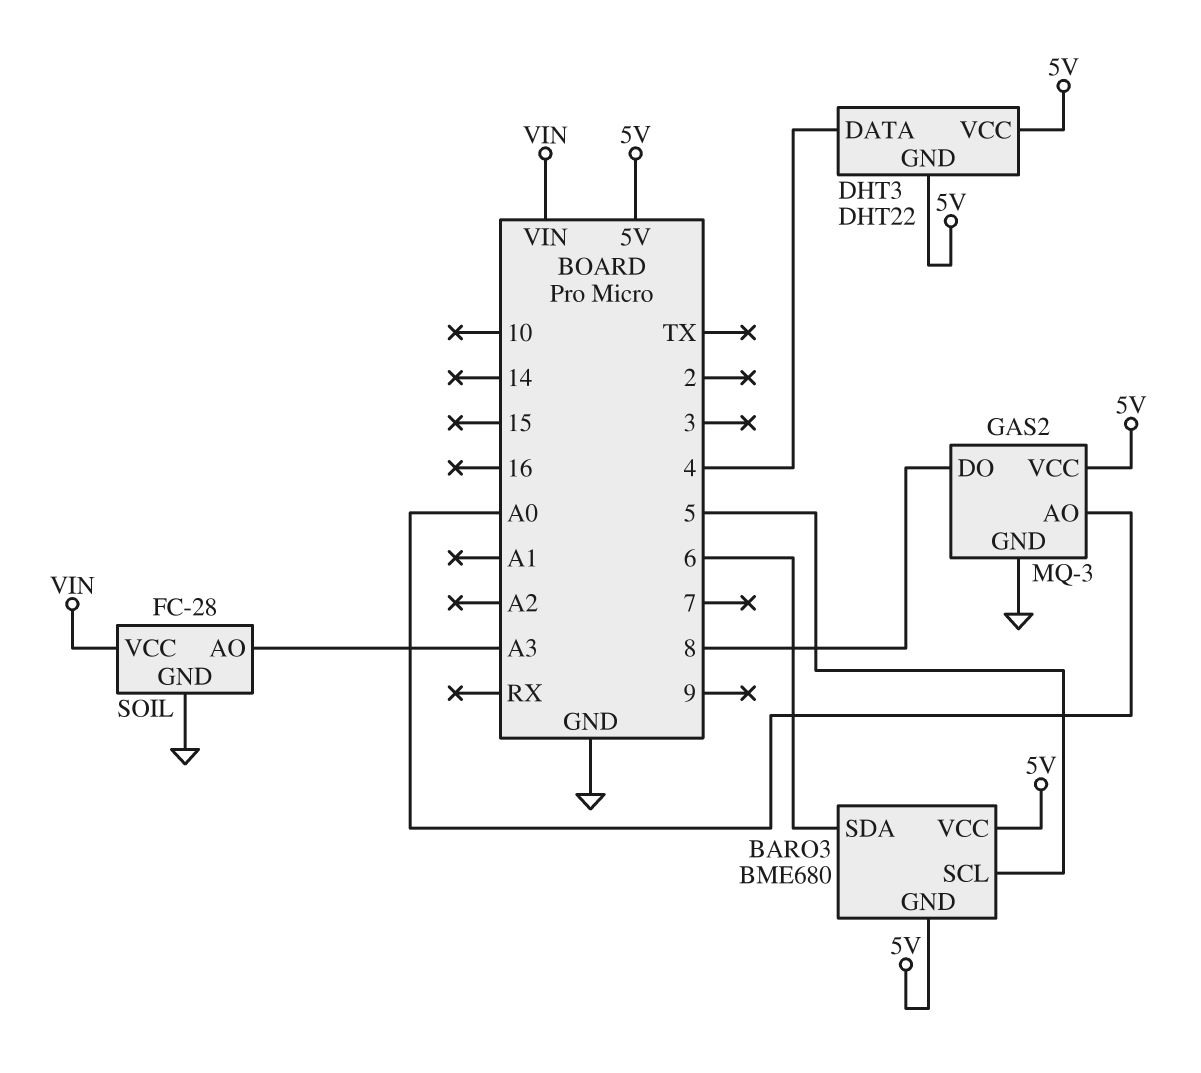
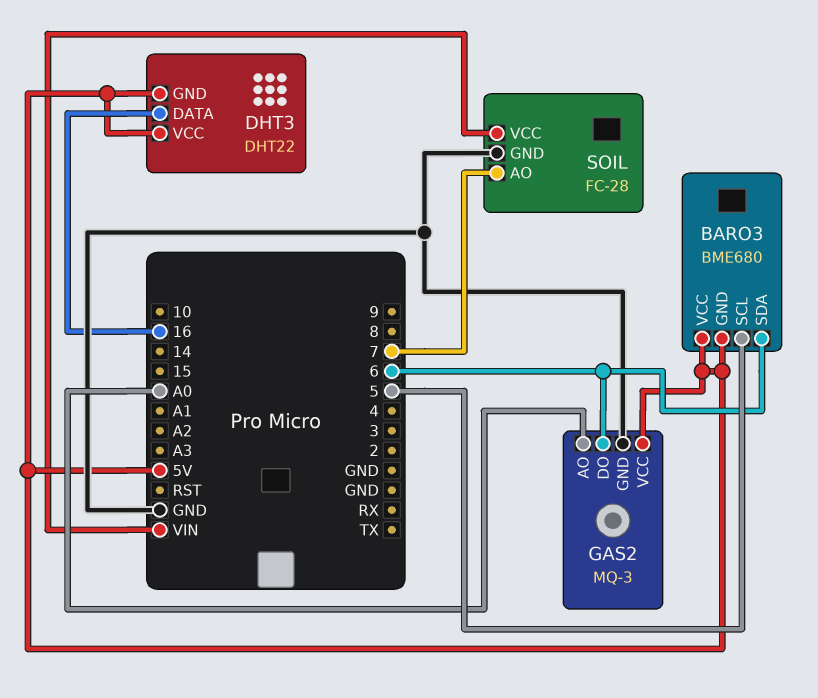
DHT3 pin DATA: 4 -> 16
GAS2 pin DO: 8 -> 6
SOIL pin AO: A3 -> 7

